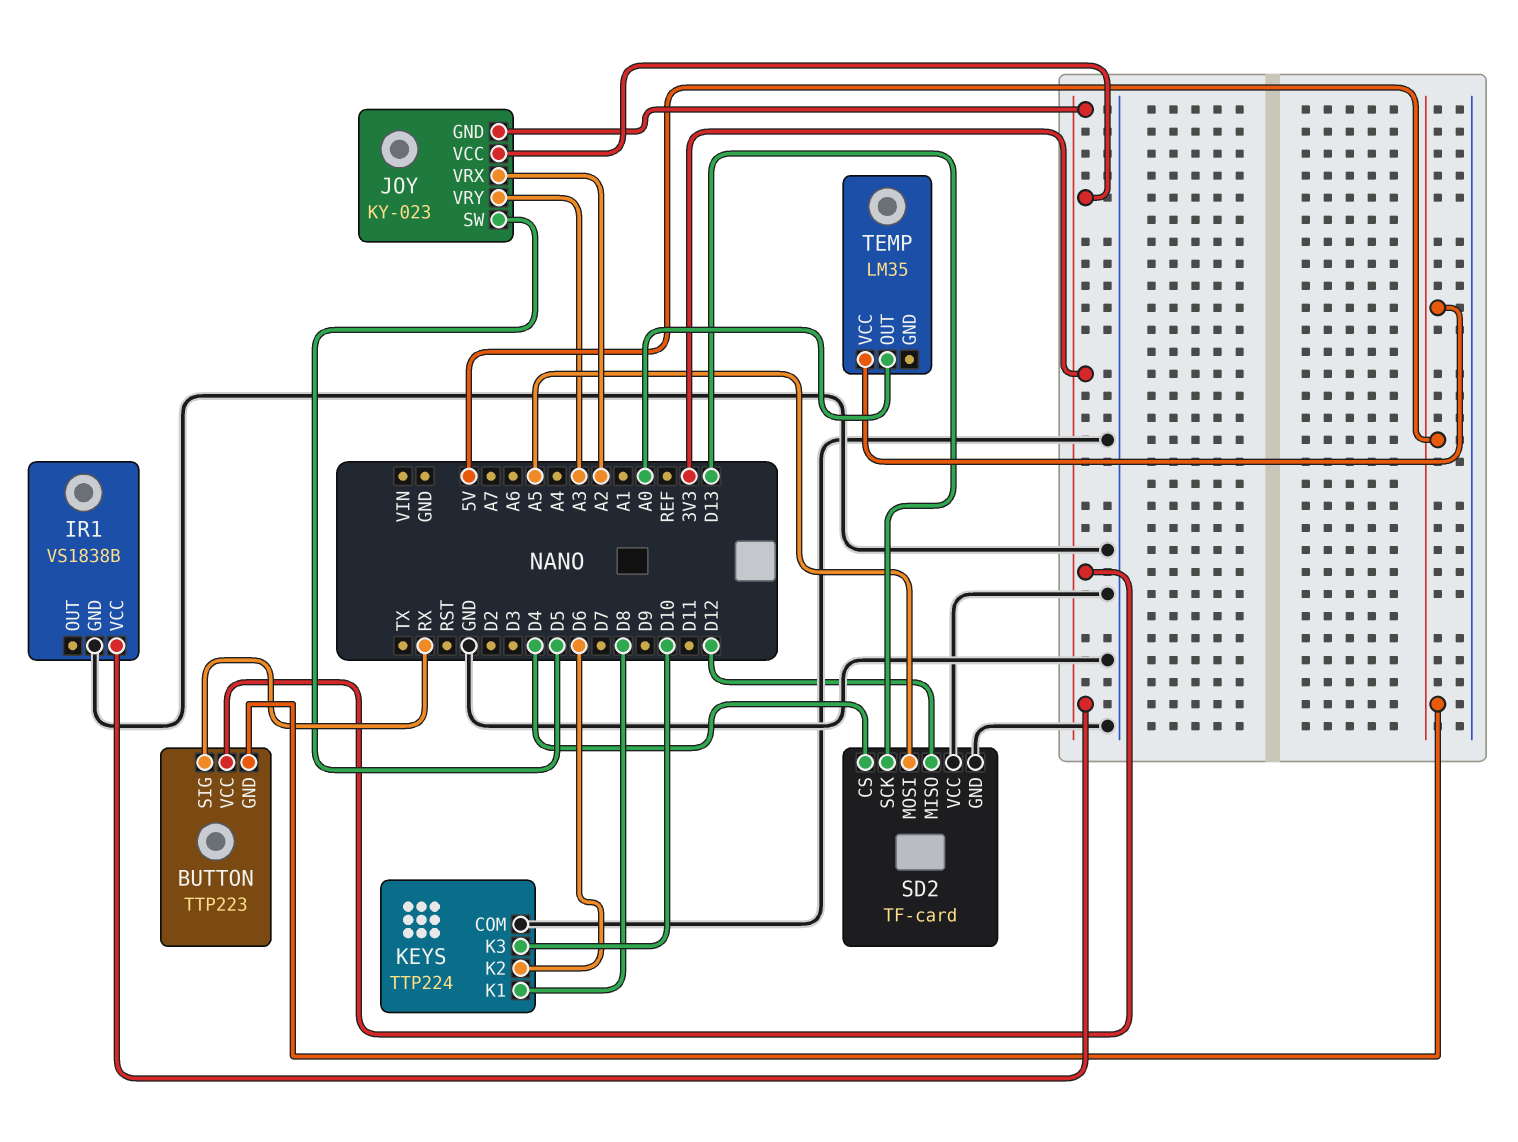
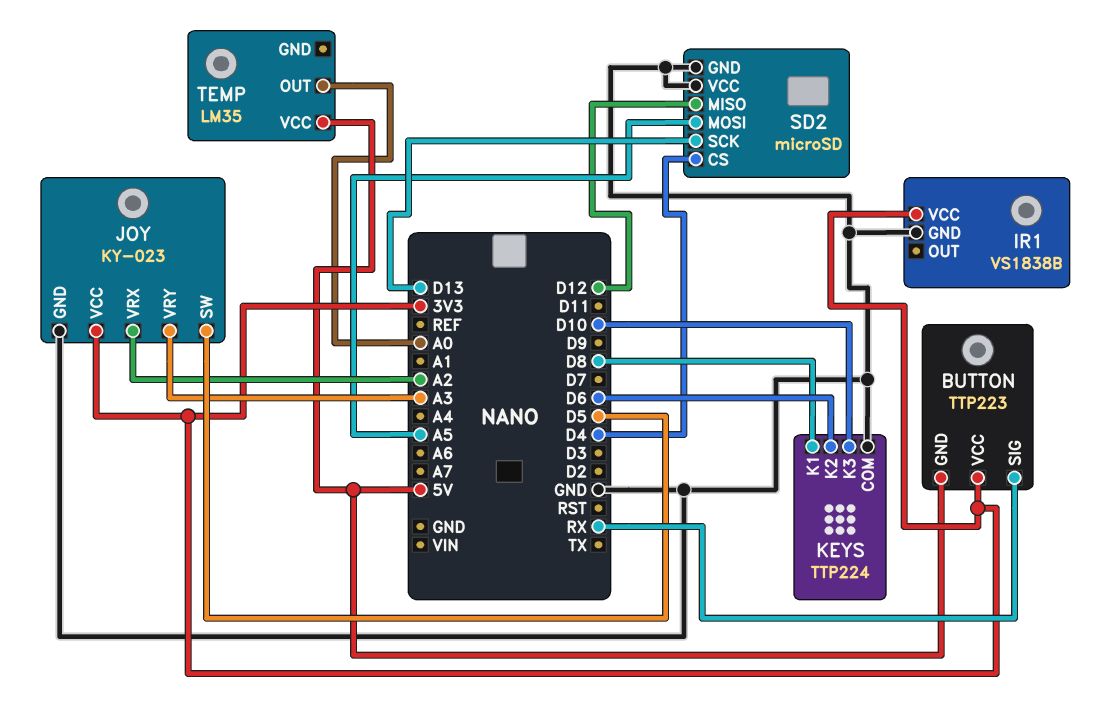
JOY pin GND: 3V3 -> GND
SD2: TF-card -> microSD

